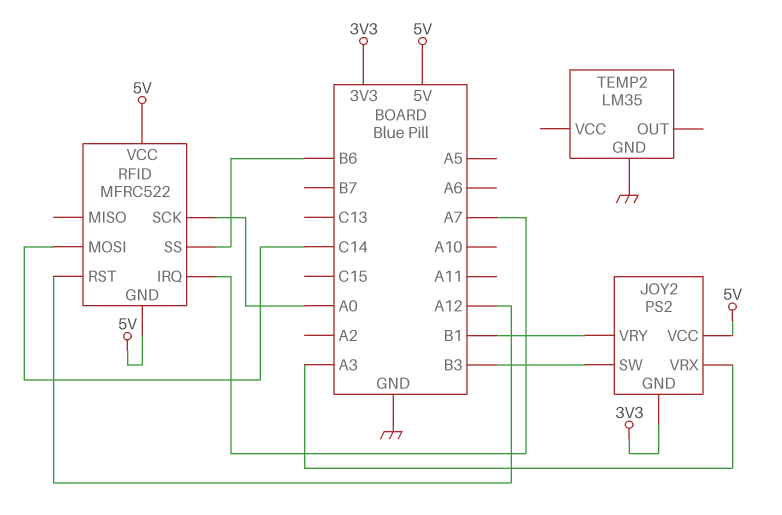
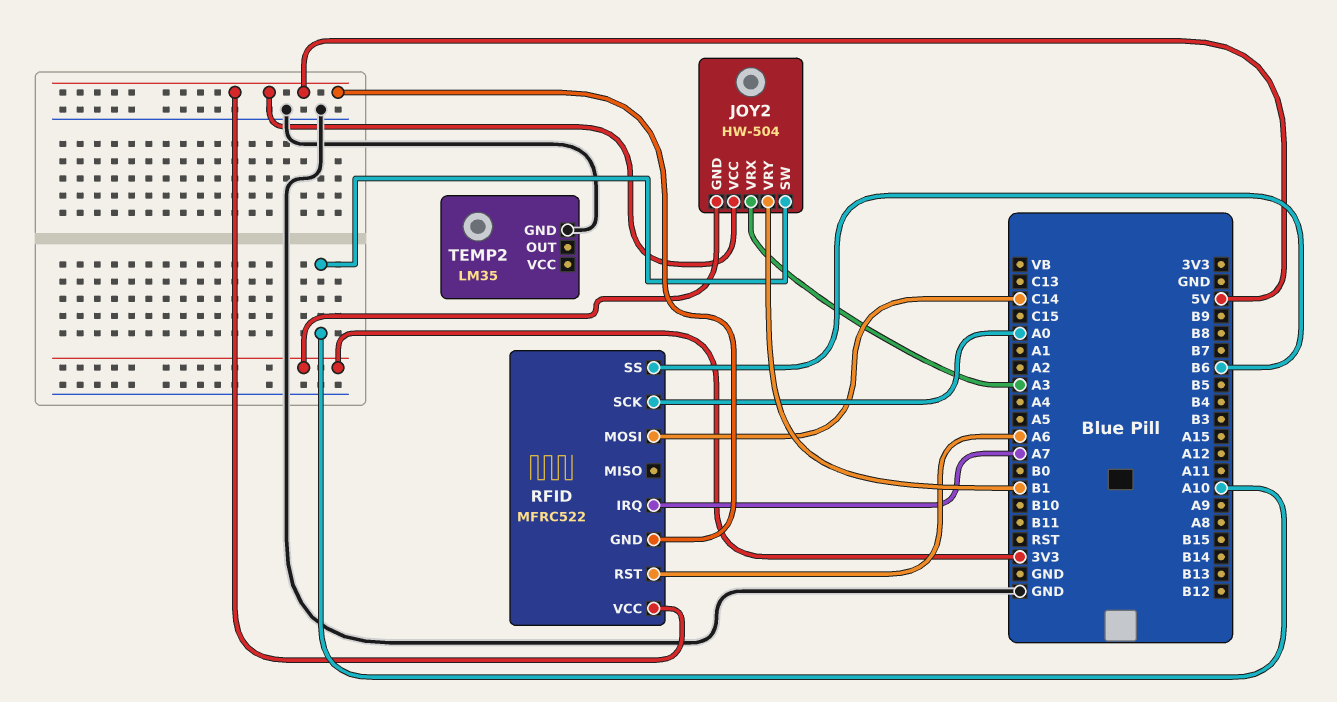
JOY2: PS2 -> HW-504
JOY2 pin SW: B3 -> A10
RFID pin RST: A12 -> A6

